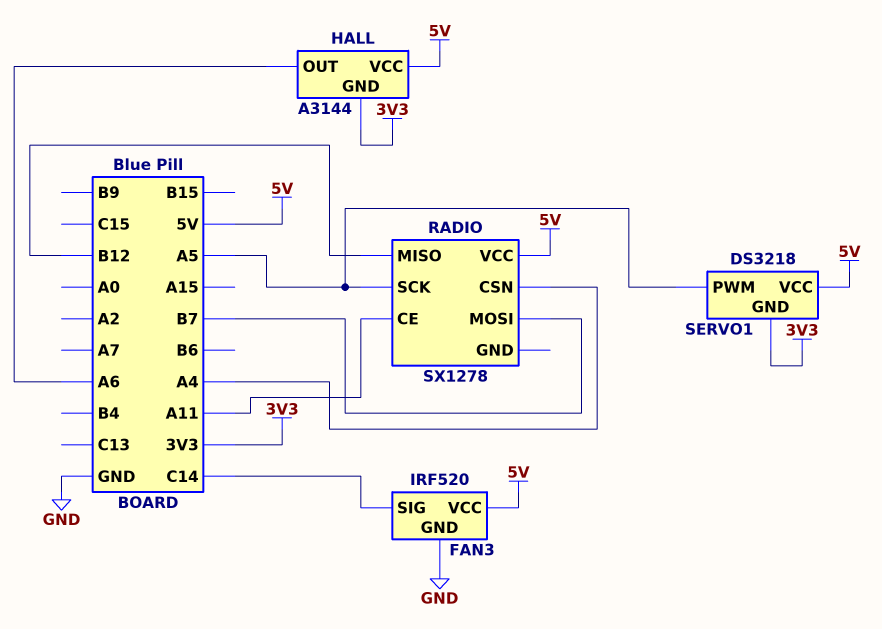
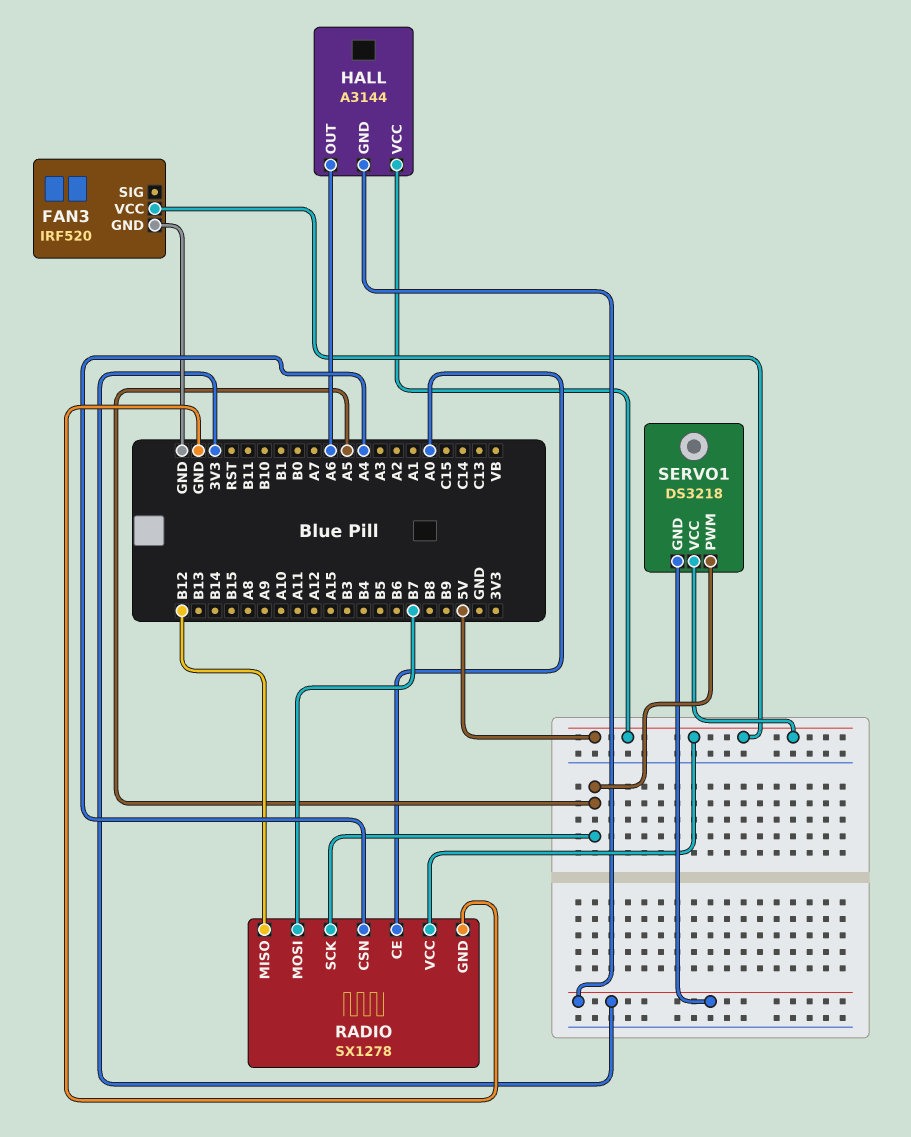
FAN3 pin SIG: C14 -> none
RADIO pin CE: A11 -> A0
RADIO pin GND: none -> GND

